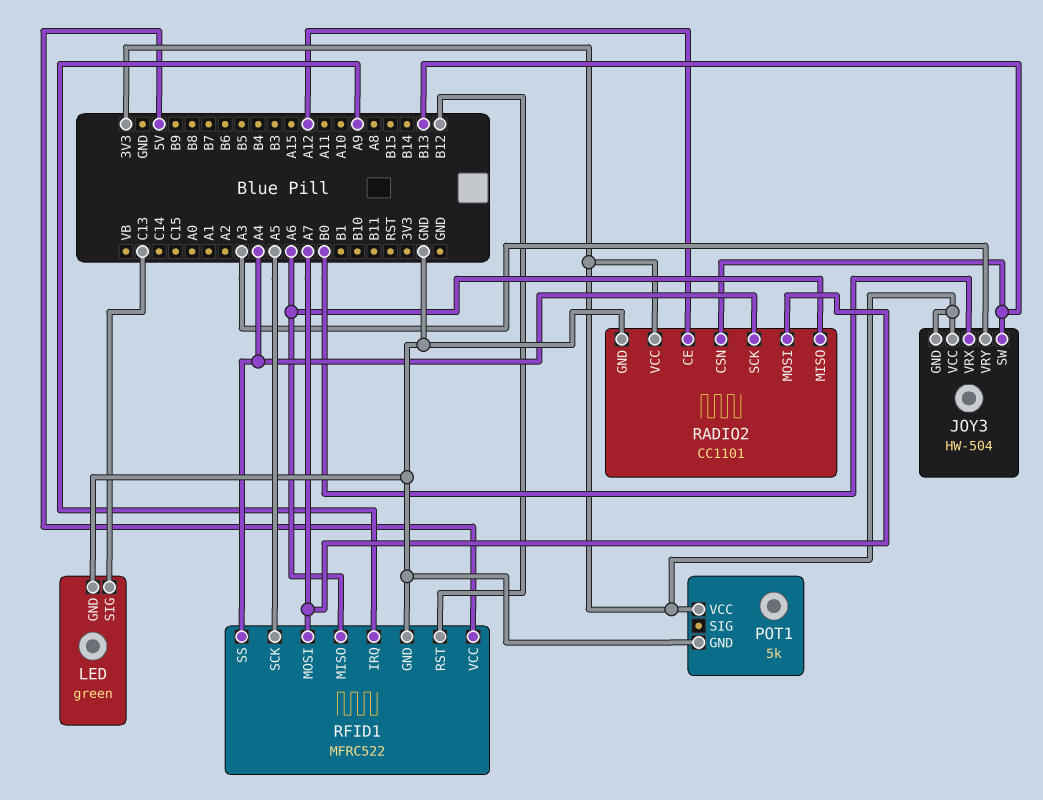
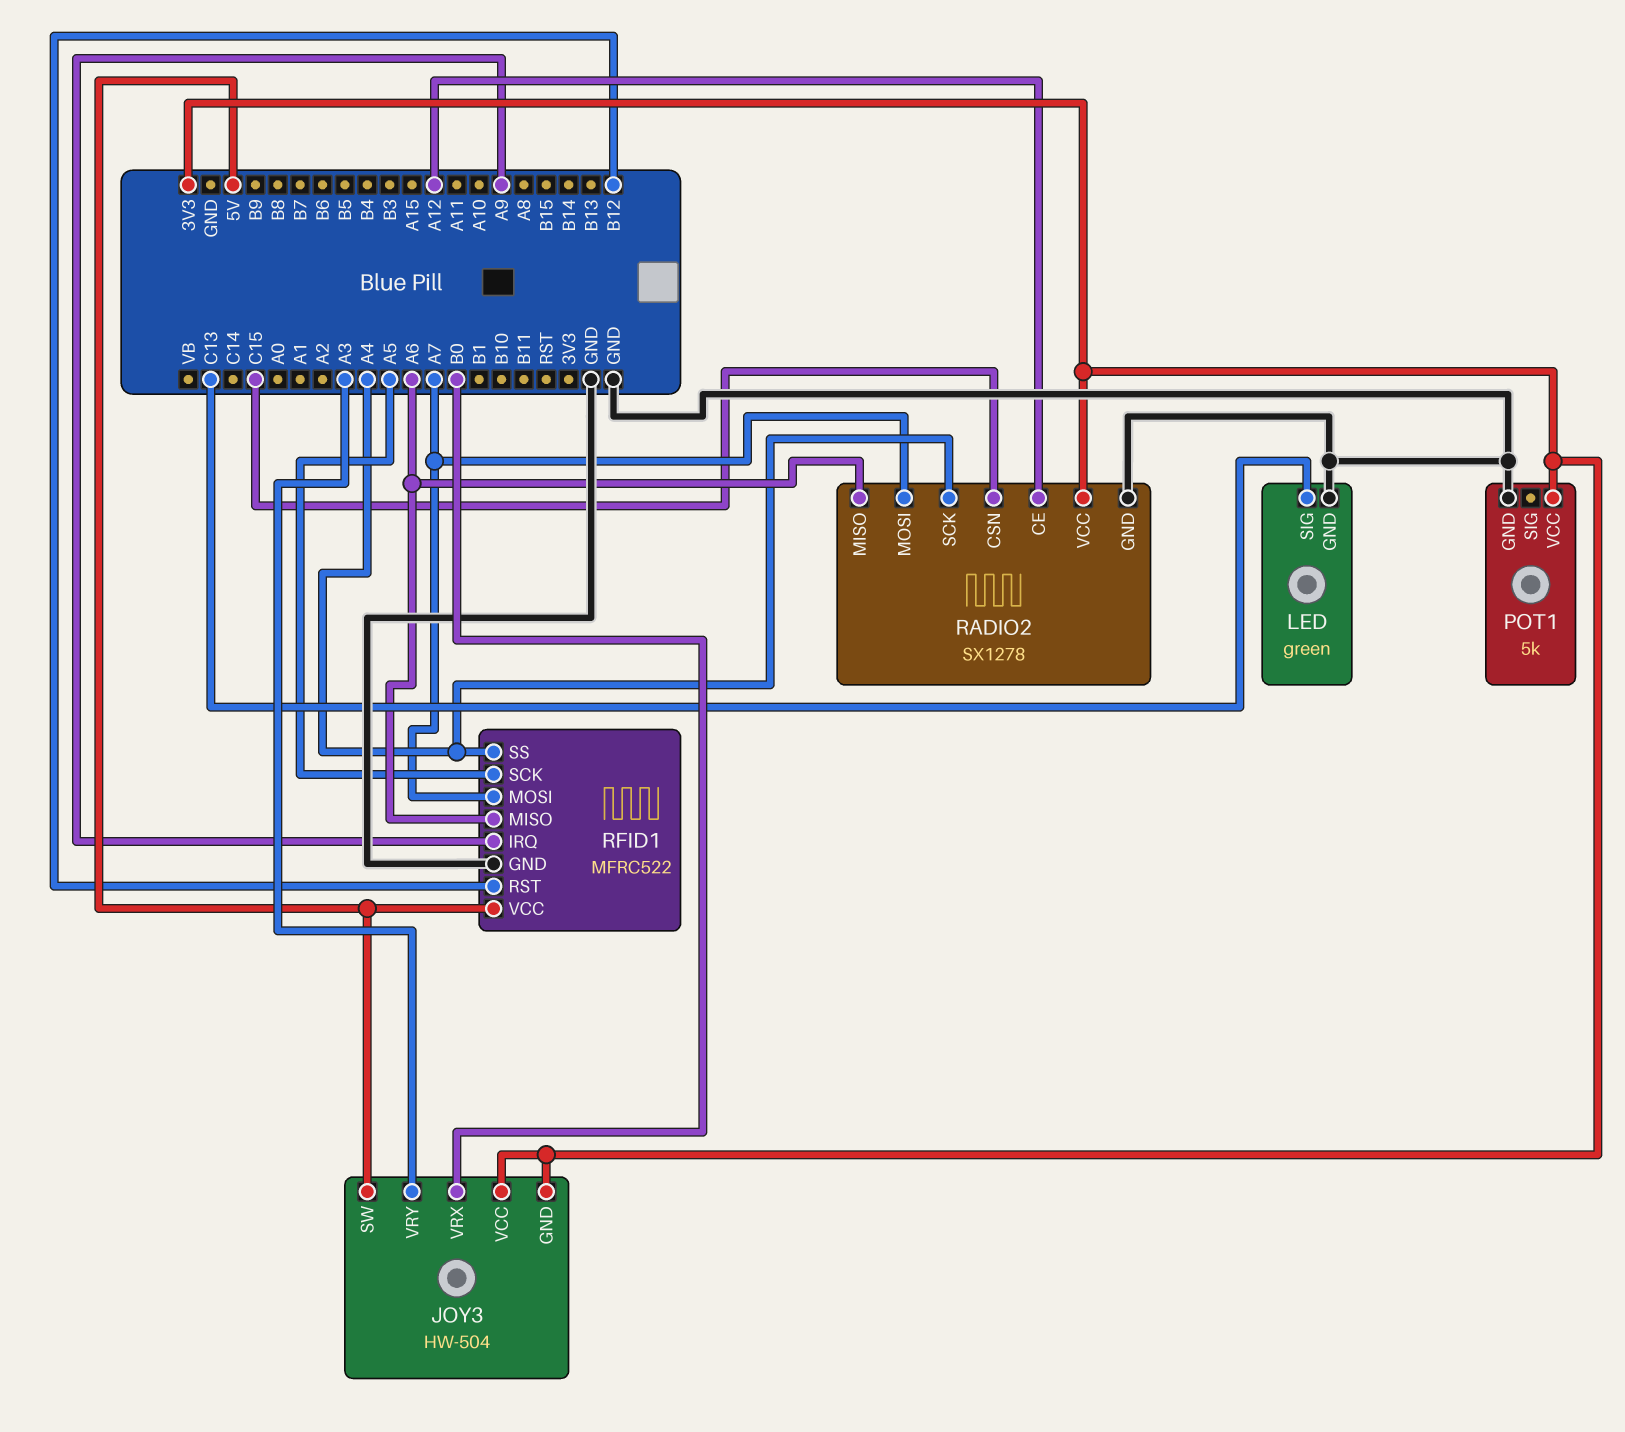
JOY3 pin SW: B13 -> 5V
RADIO2: CC1101 -> SX1278
RADIO2 pin CSN: B13 -> C15

